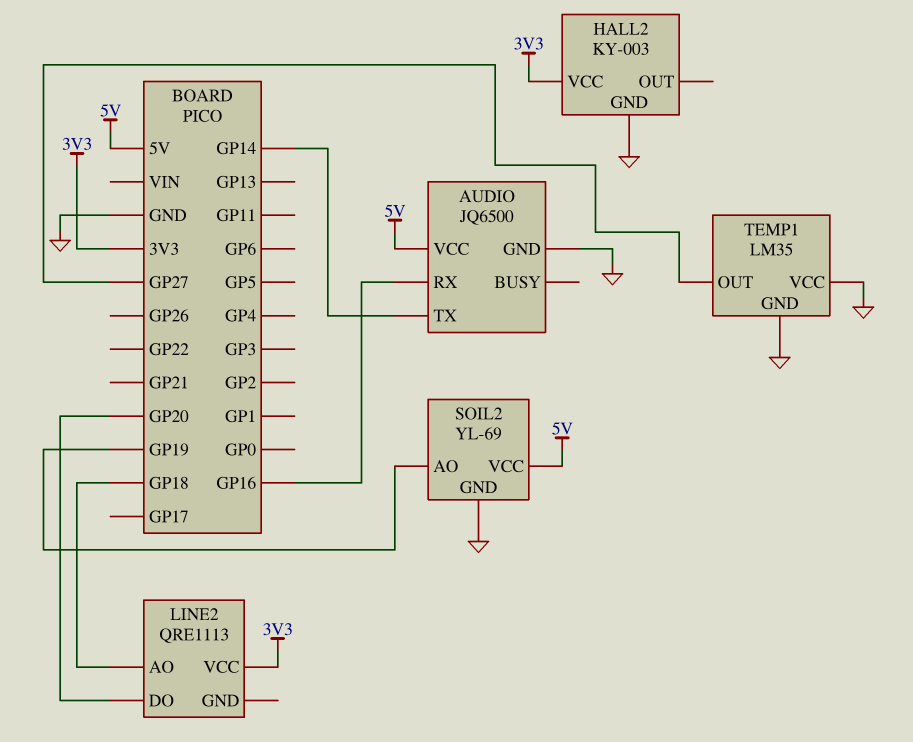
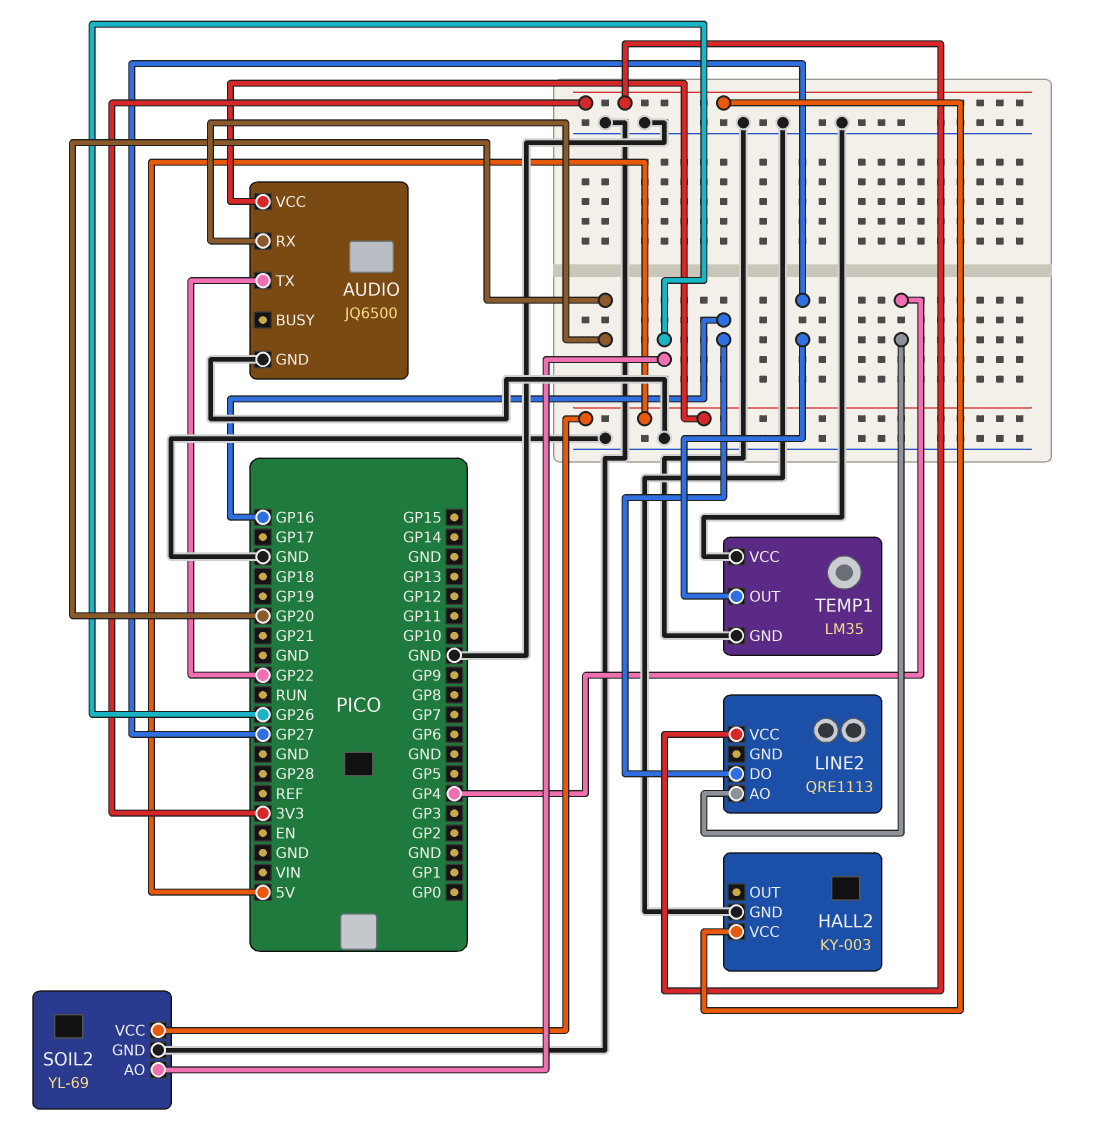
AUDIO pin RX: GP16 -> GP20
AUDIO pin TX: GP14 -> GP22
LINE2 pin AO: GP18 -> GP4
LINE2 pin DO: GP20 -> GP16
SOIL2 pin AO: GP19 -> GP26

